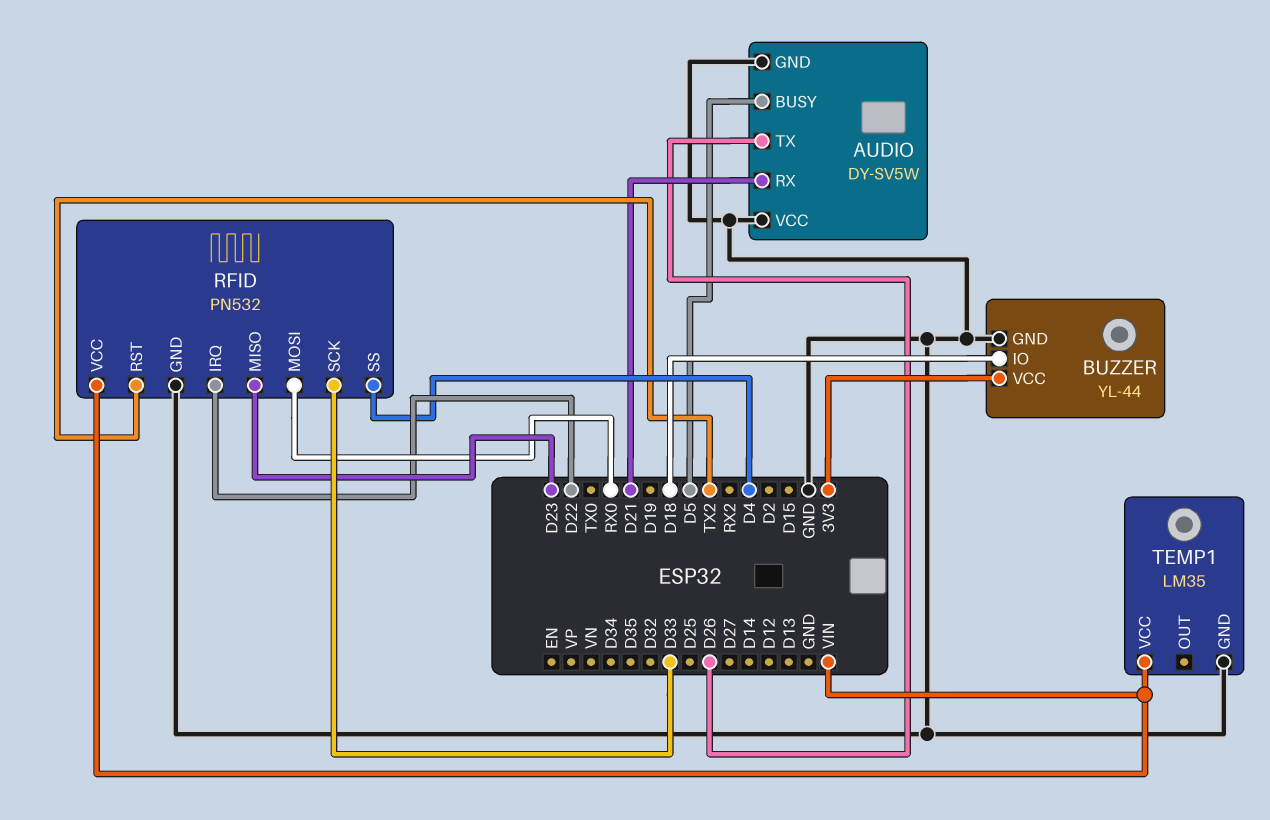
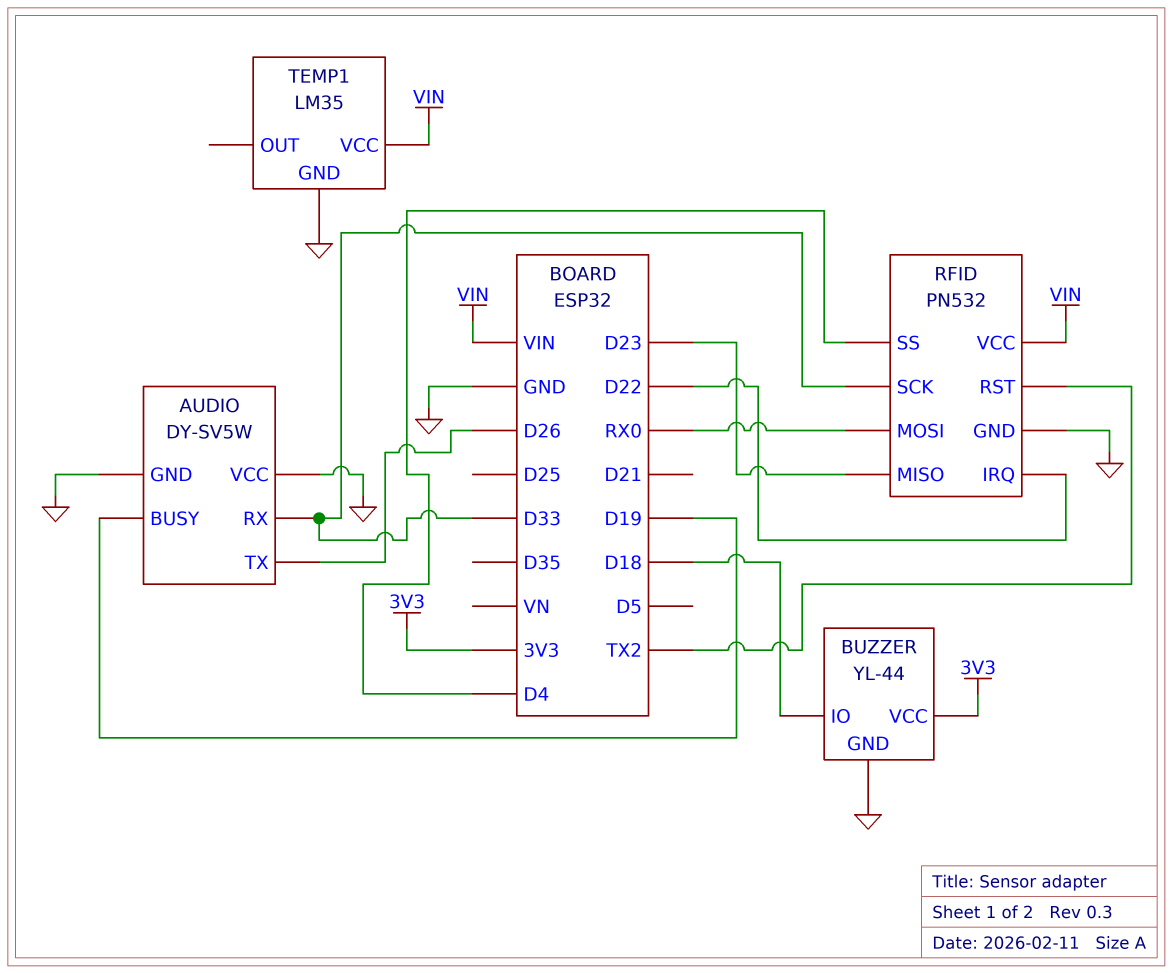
AUDIO pin BUSY: D5 -> D19
AUDIO pin RX: D21 -> D33

